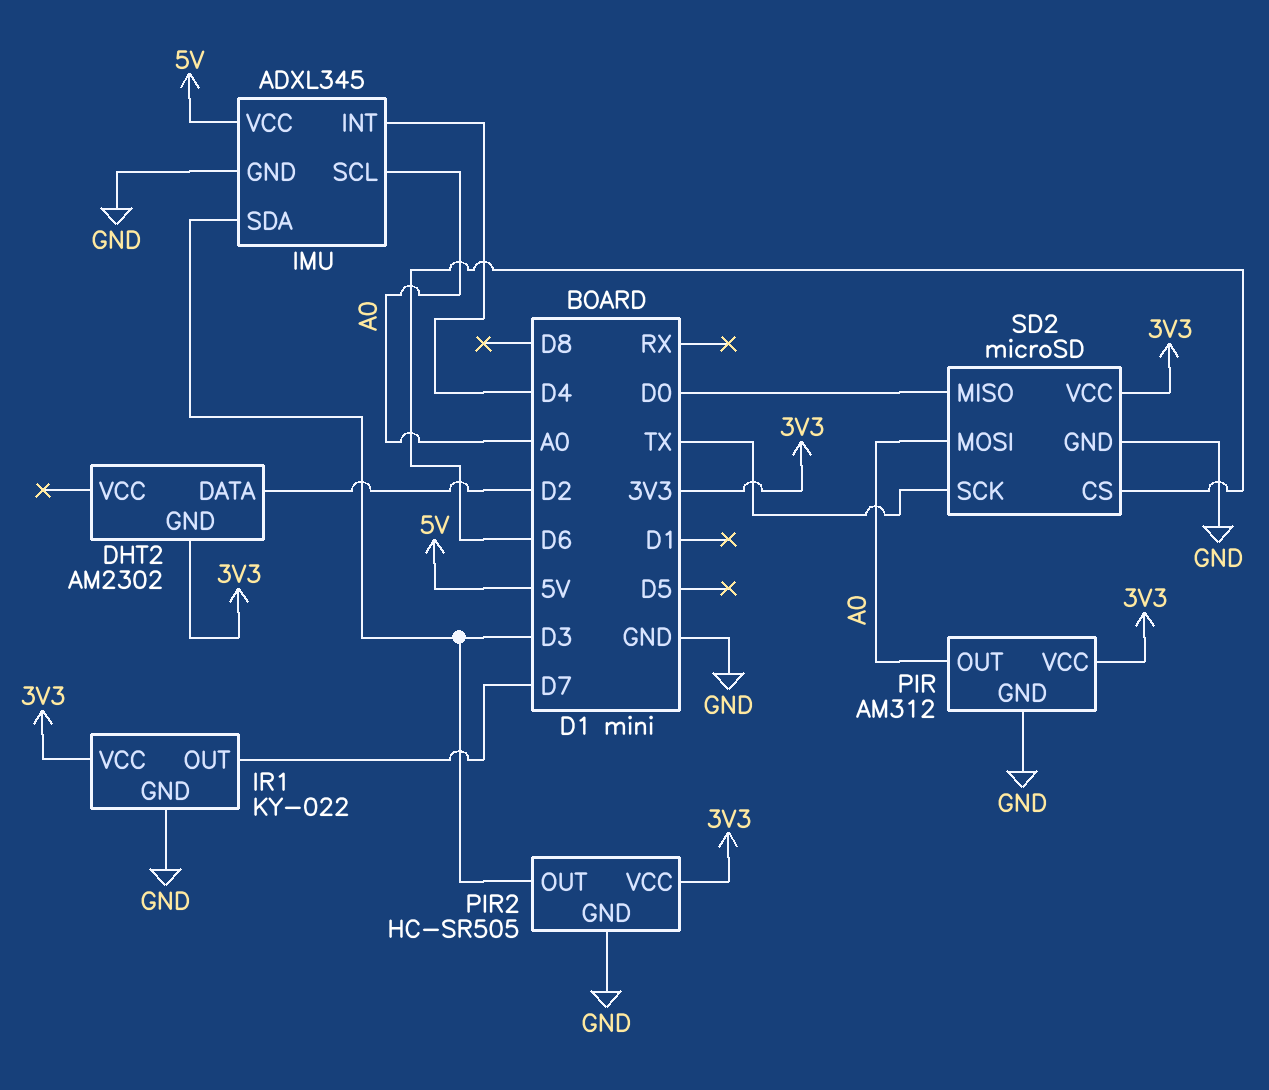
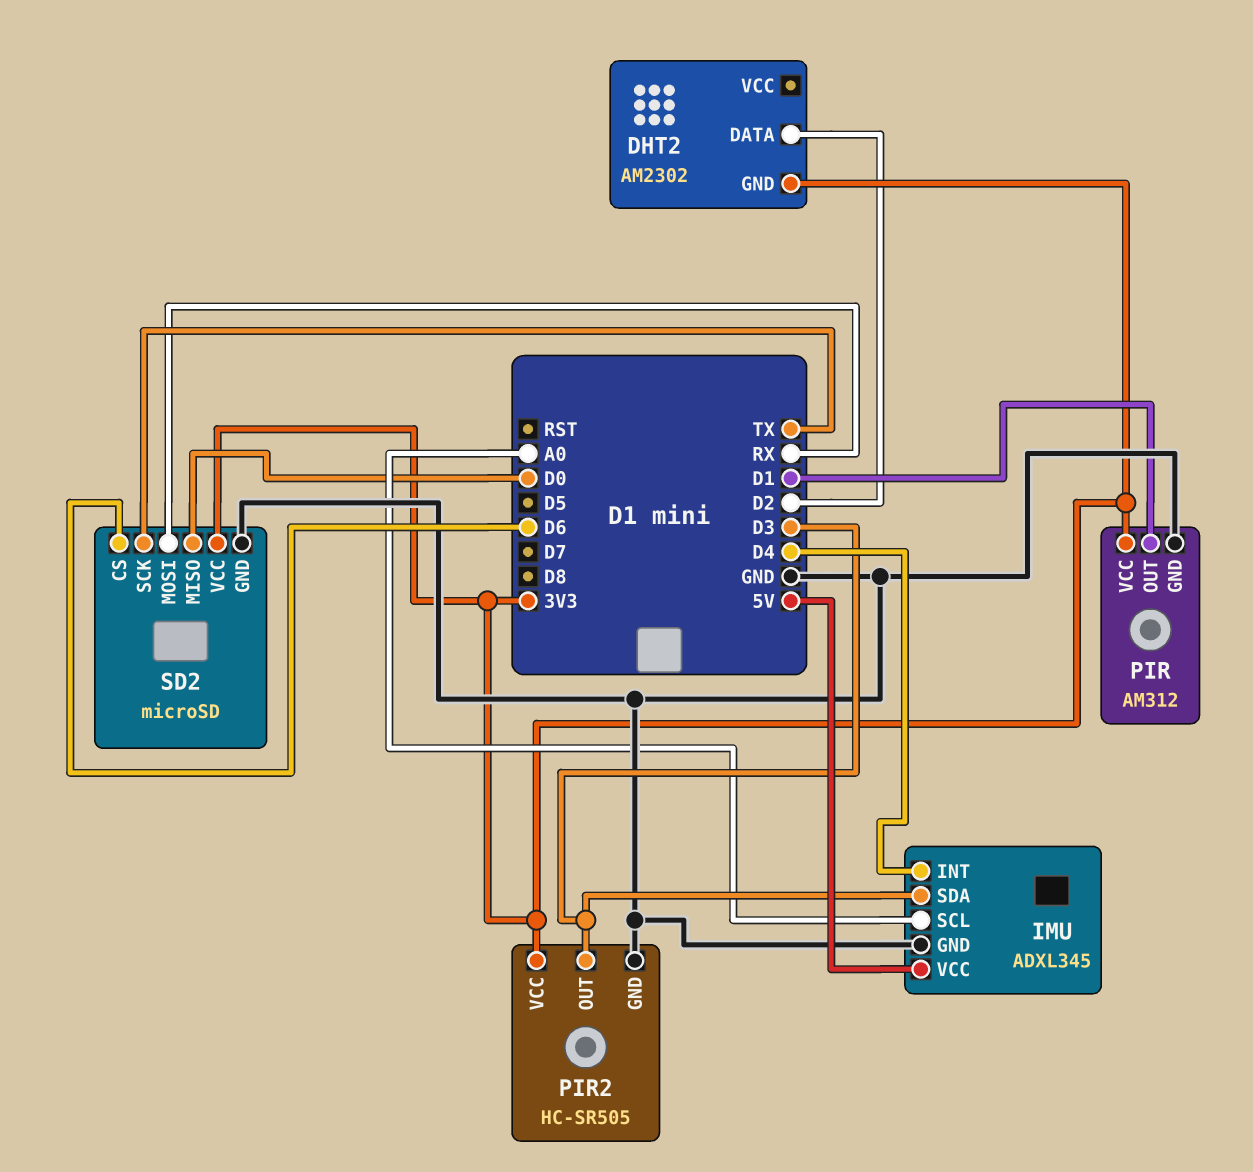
IR1: KY-022 -> none
IR1 pin GND: GND -> none
IR1 pin OUT: D7 -> none
IR1 pin VCC: 3V3 -> none
PIR pin OUT: A0 -> D1
SD2 pin MOSI: A0 -> RX

